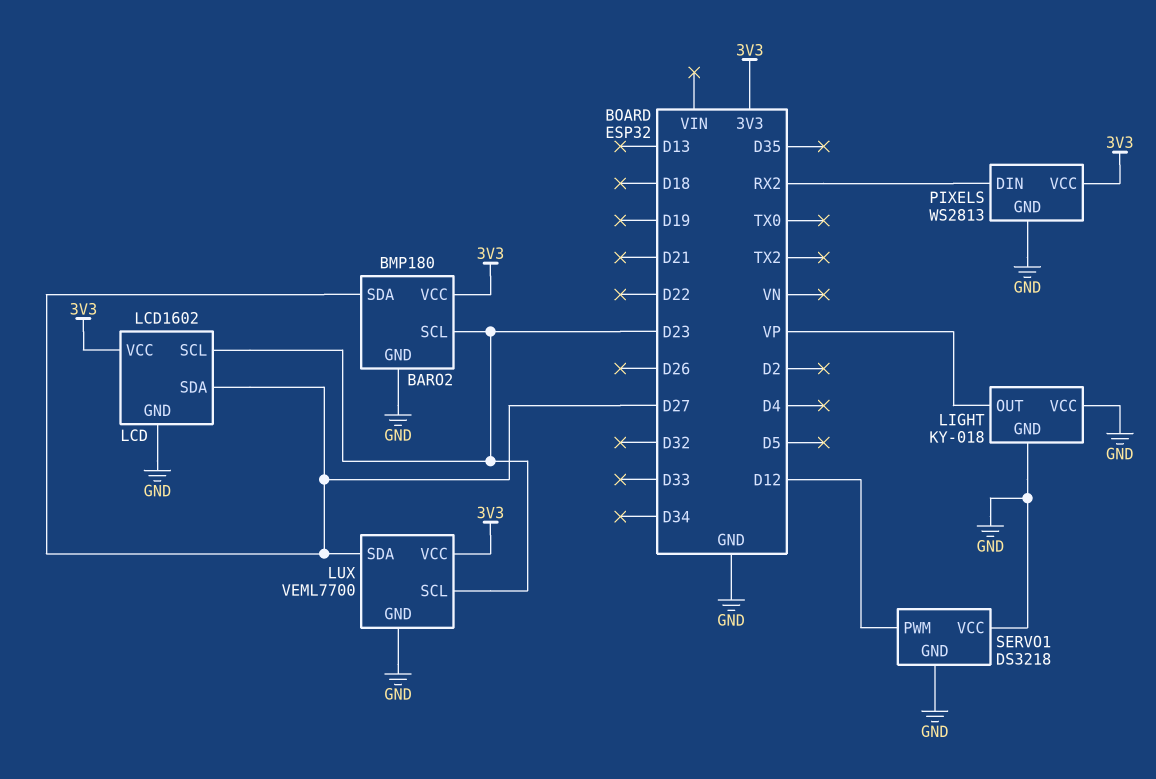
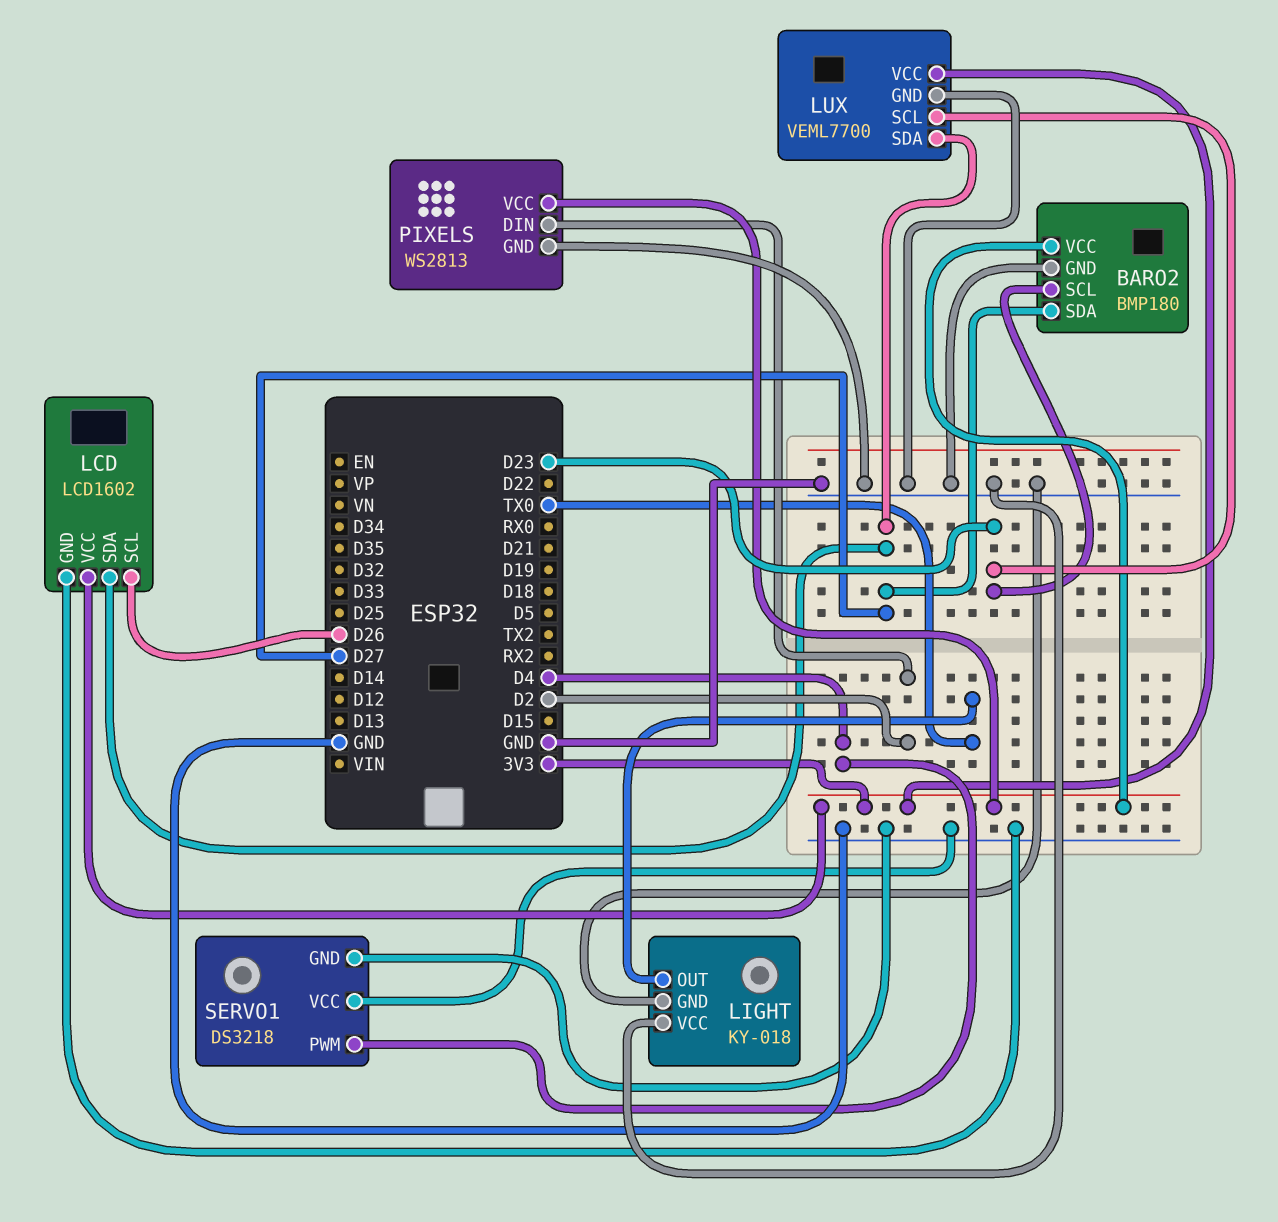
LCD pin SCL: D23 -> D26
LIGHT pin OUT: VP -> TX0
PIXELS pin DIN: RX2 -> D2
SERVO1 pin PWM: D12 -> D4

